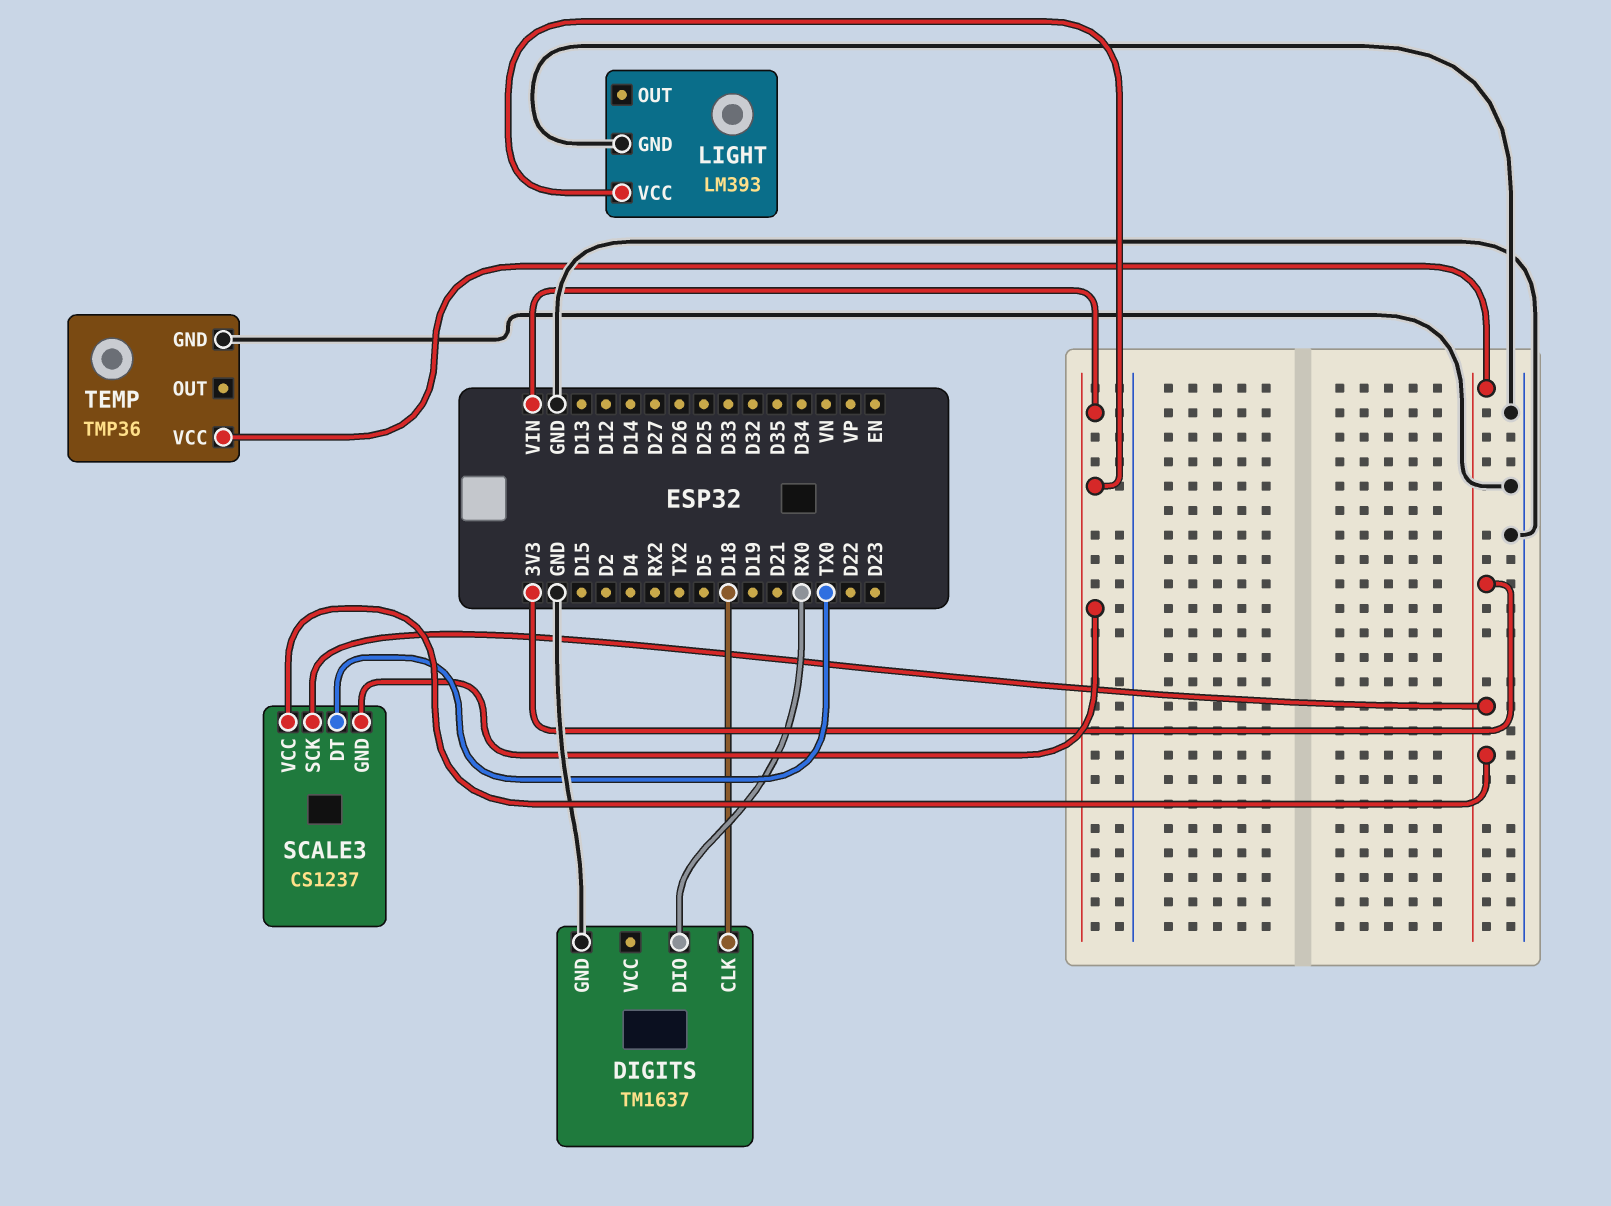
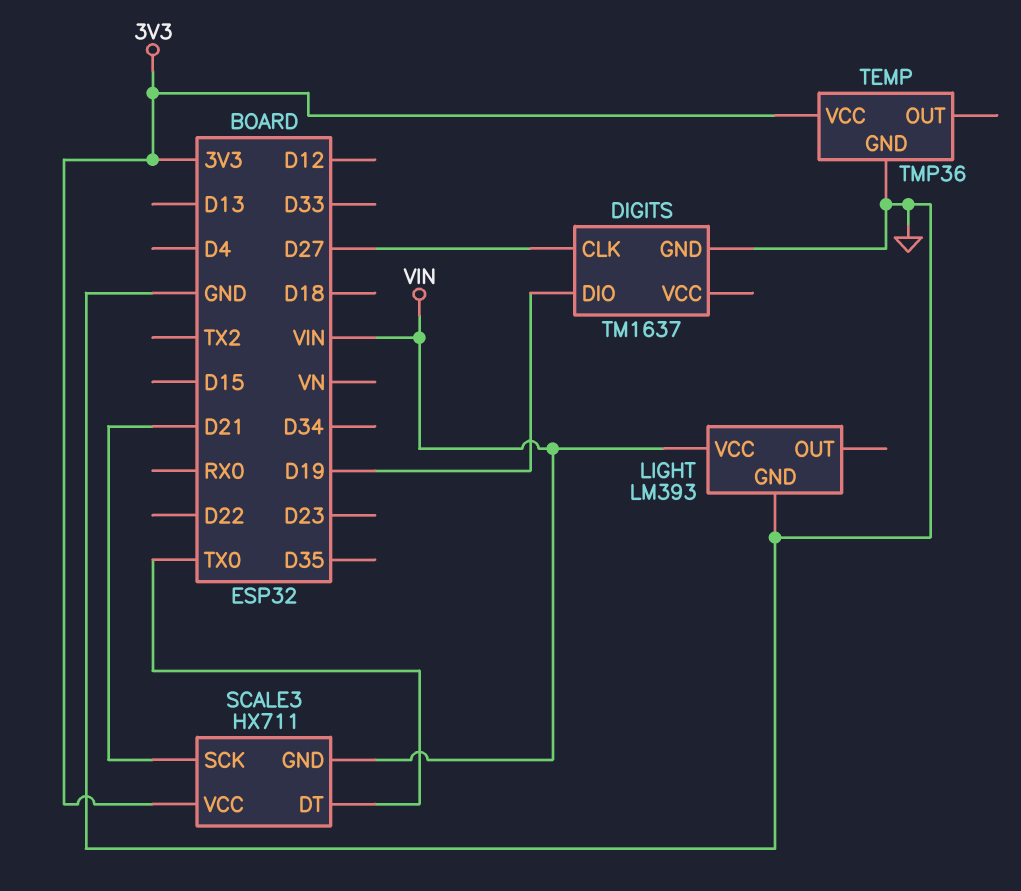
DIGITS pin CLK: D18 -> D27
DIGITS pin DIO: RX0 -> D19
SCALE3: CS1237 -> HX711
SCALE3 pin SCK: 3V3 -> D21

